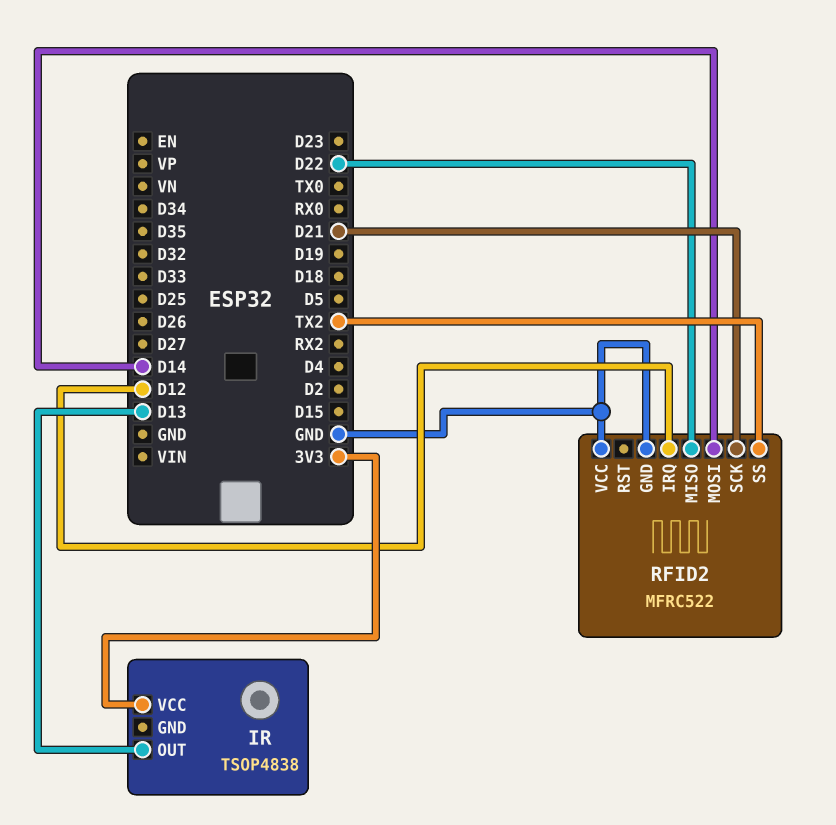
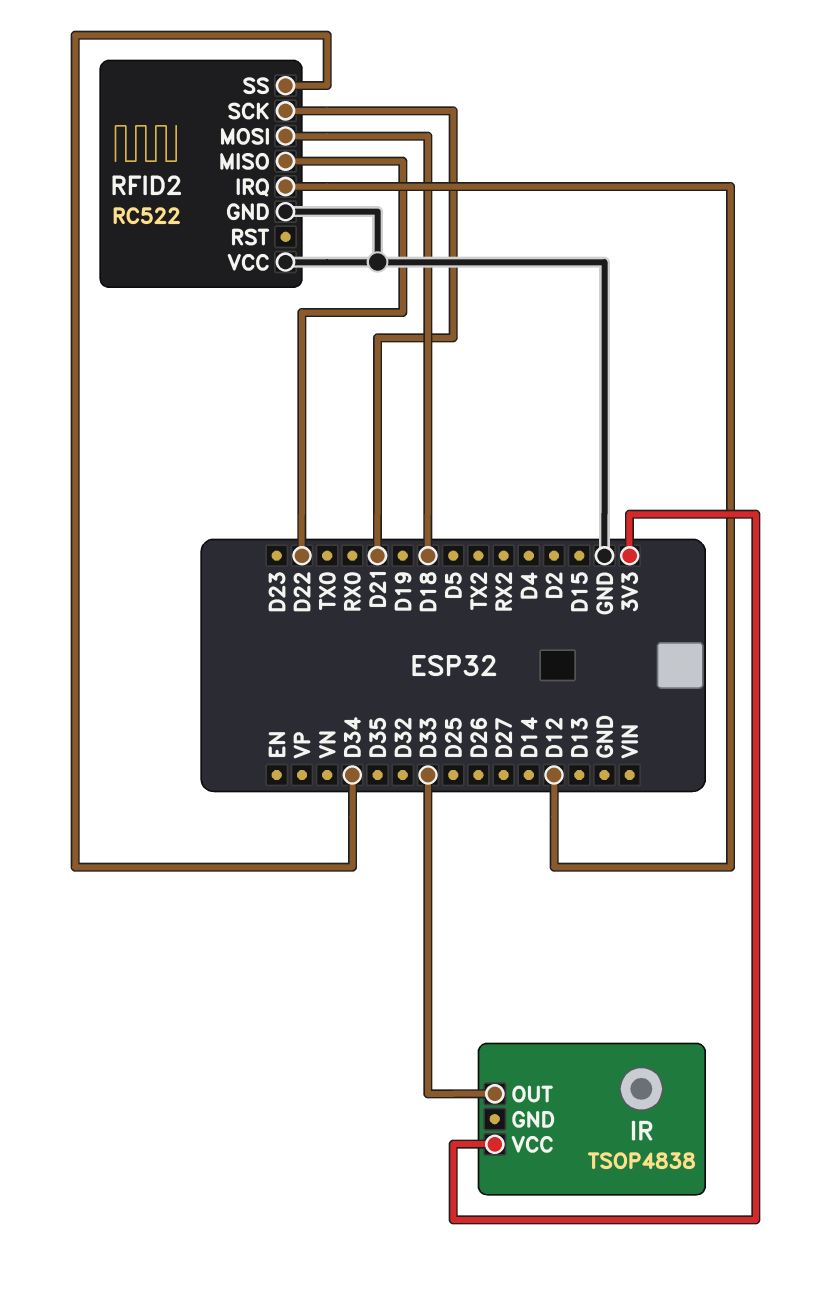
IR pin OUT: D13 -> D33
RFID2: MFRC522 -> RC522
RFID2 pin MOSI: D14 -> D18
RFID2 pin SS: TX2 -> D34

